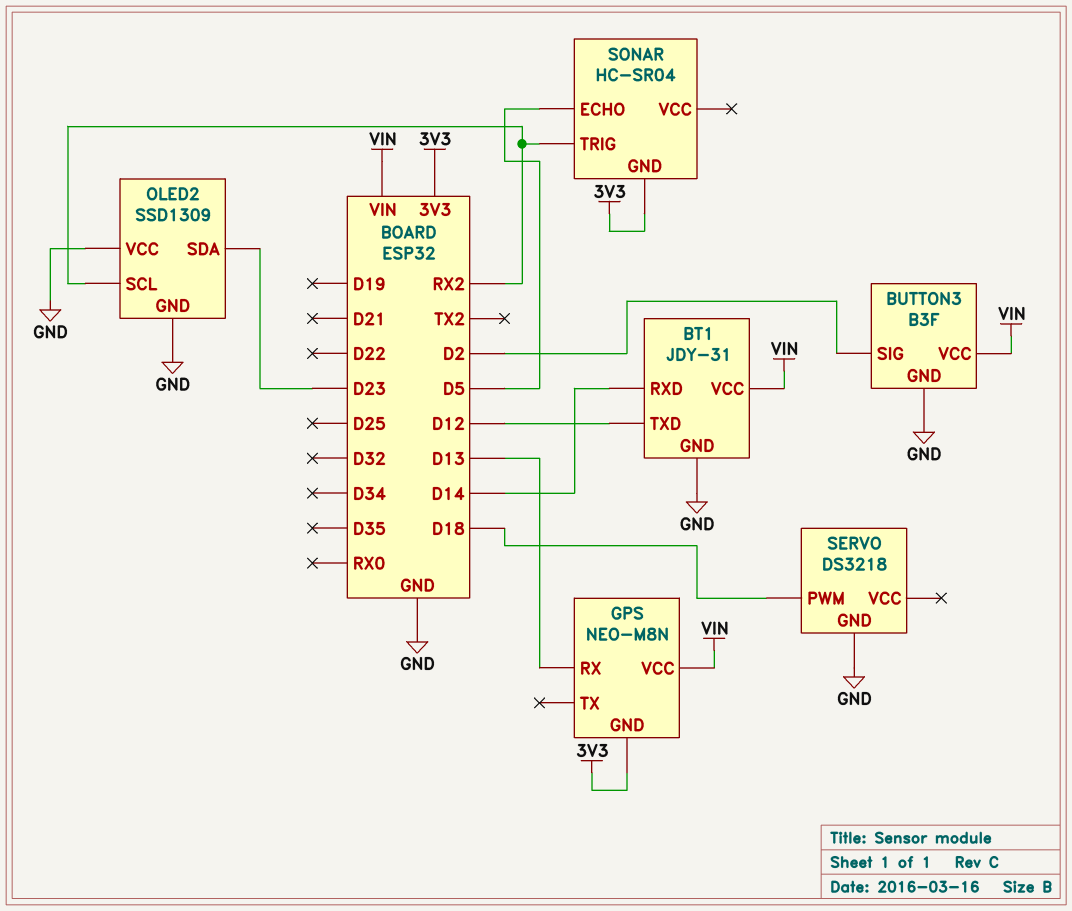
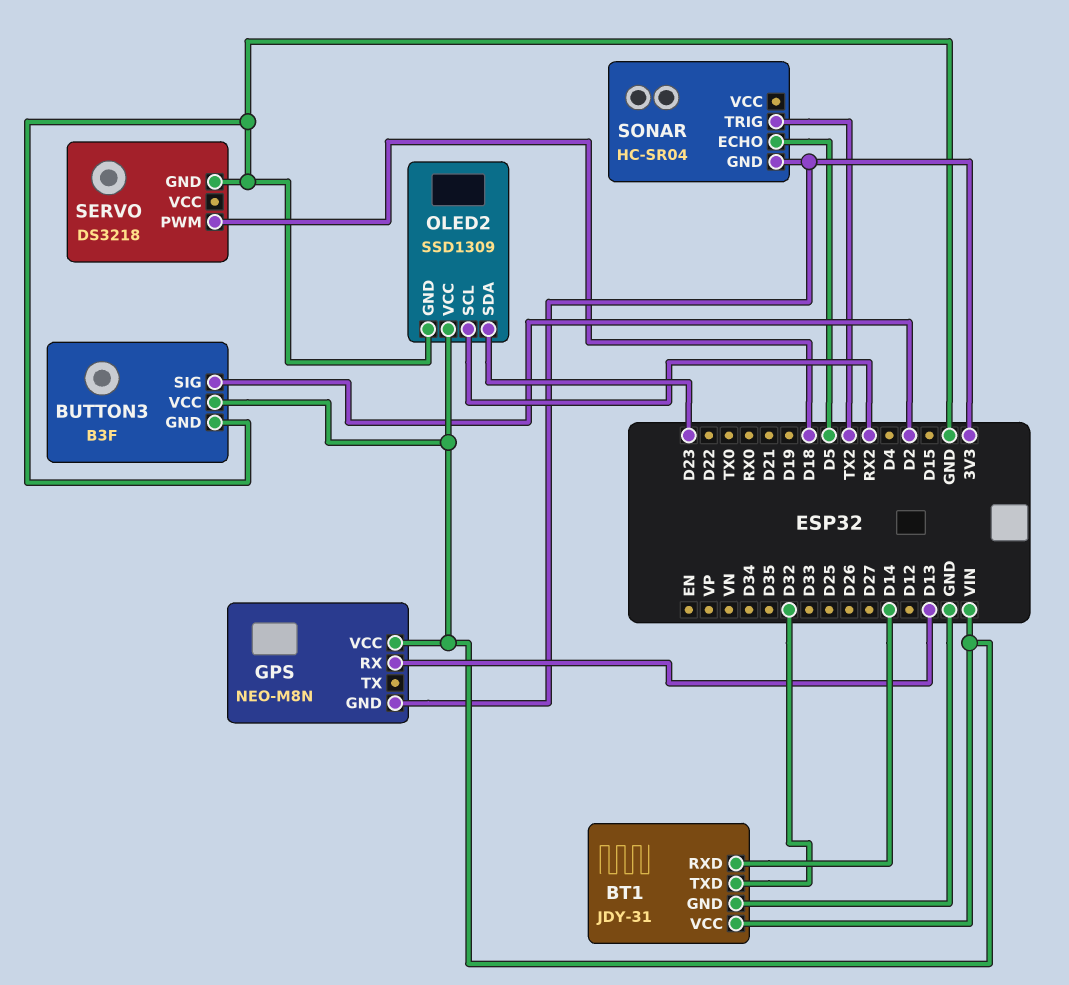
BT1 pin TXD: D12 -> D32
OLED2 pin VCC: GND -> VIN
SONAR pin TRIG: RX2 -> TX2

